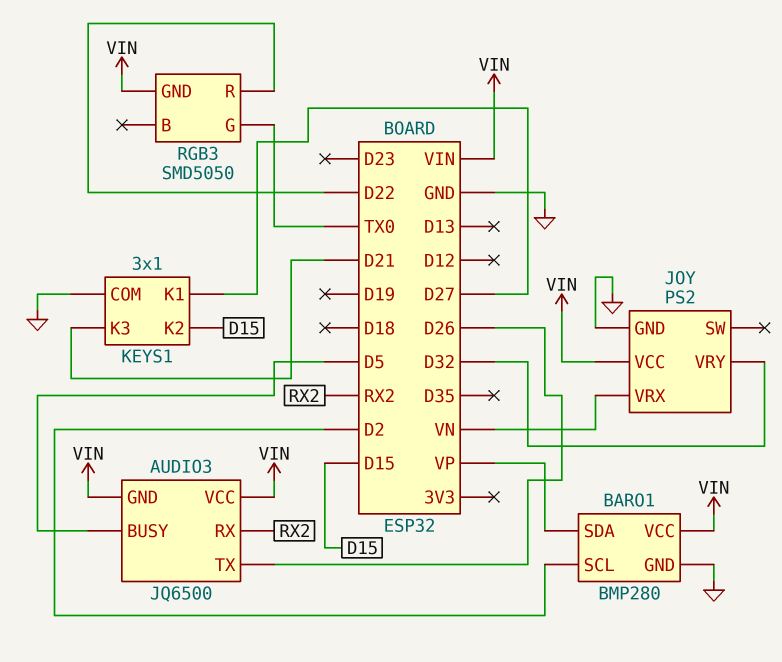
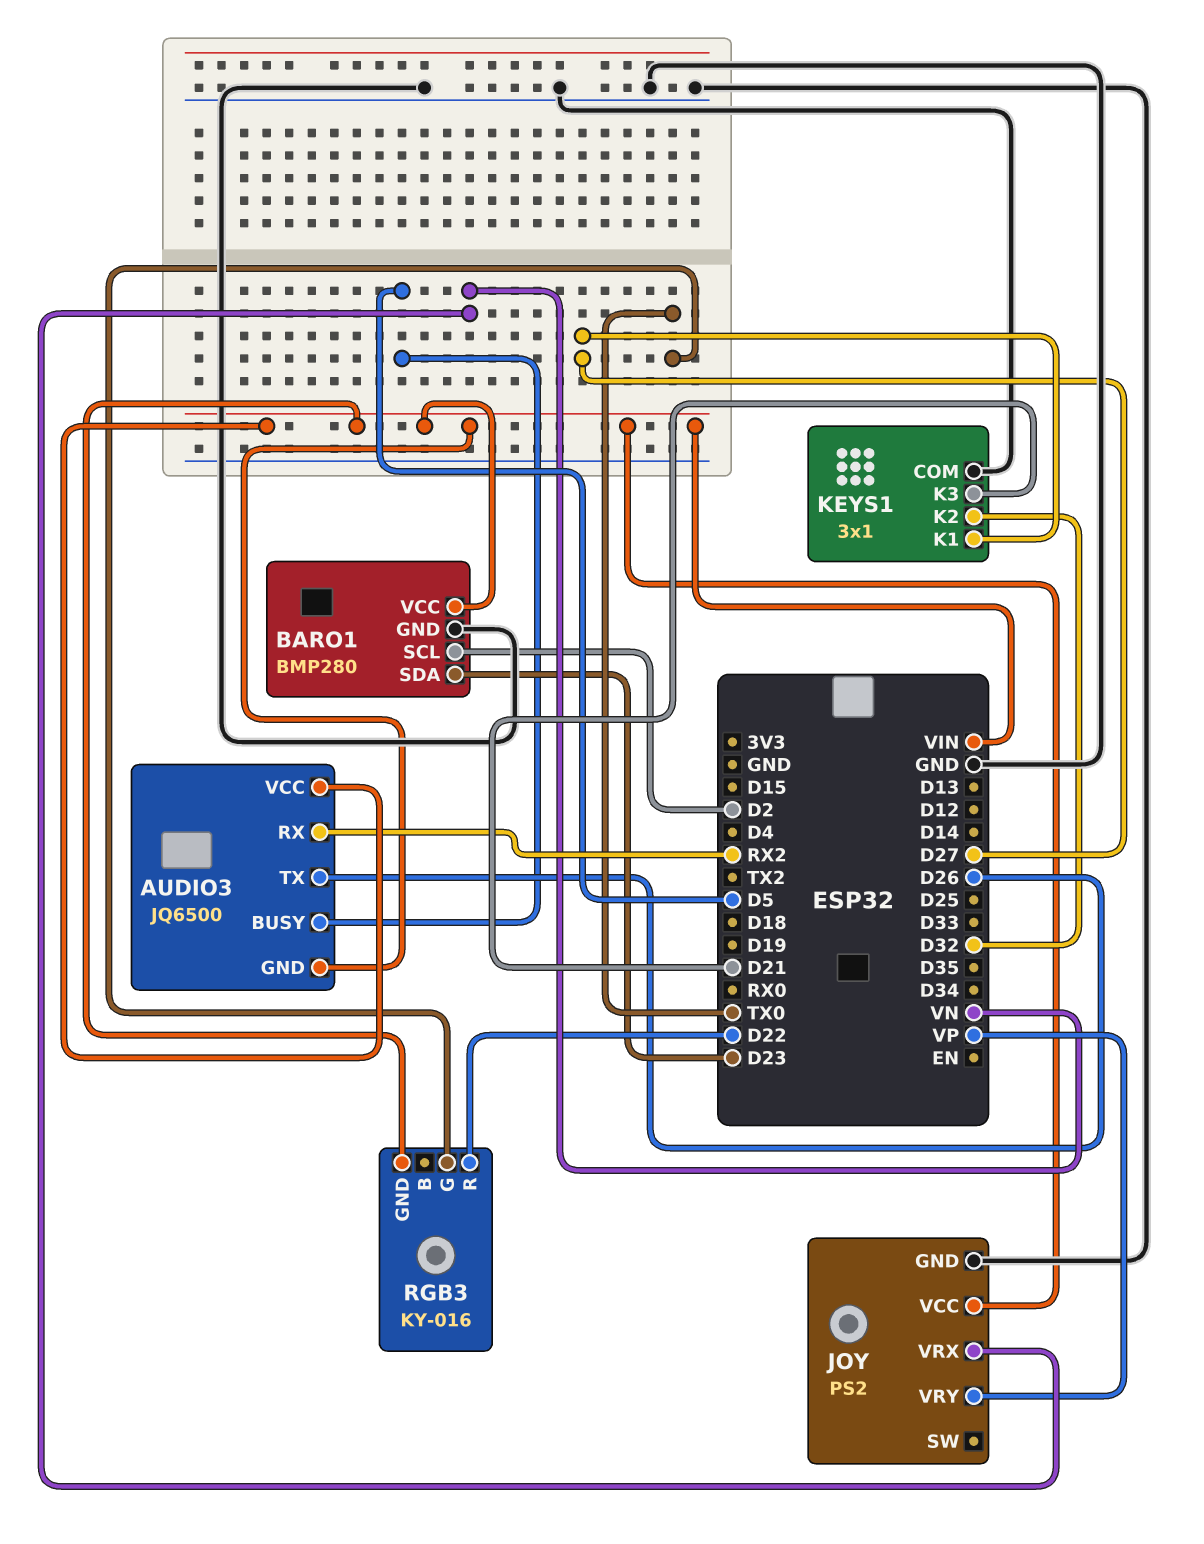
BARO1 pin SDA: VP -> D23
JOY pin VRY: D32 -> VP
KEYS1 pin K2: D15 -> D32
RGB3: SMD5050 -> KY-016

